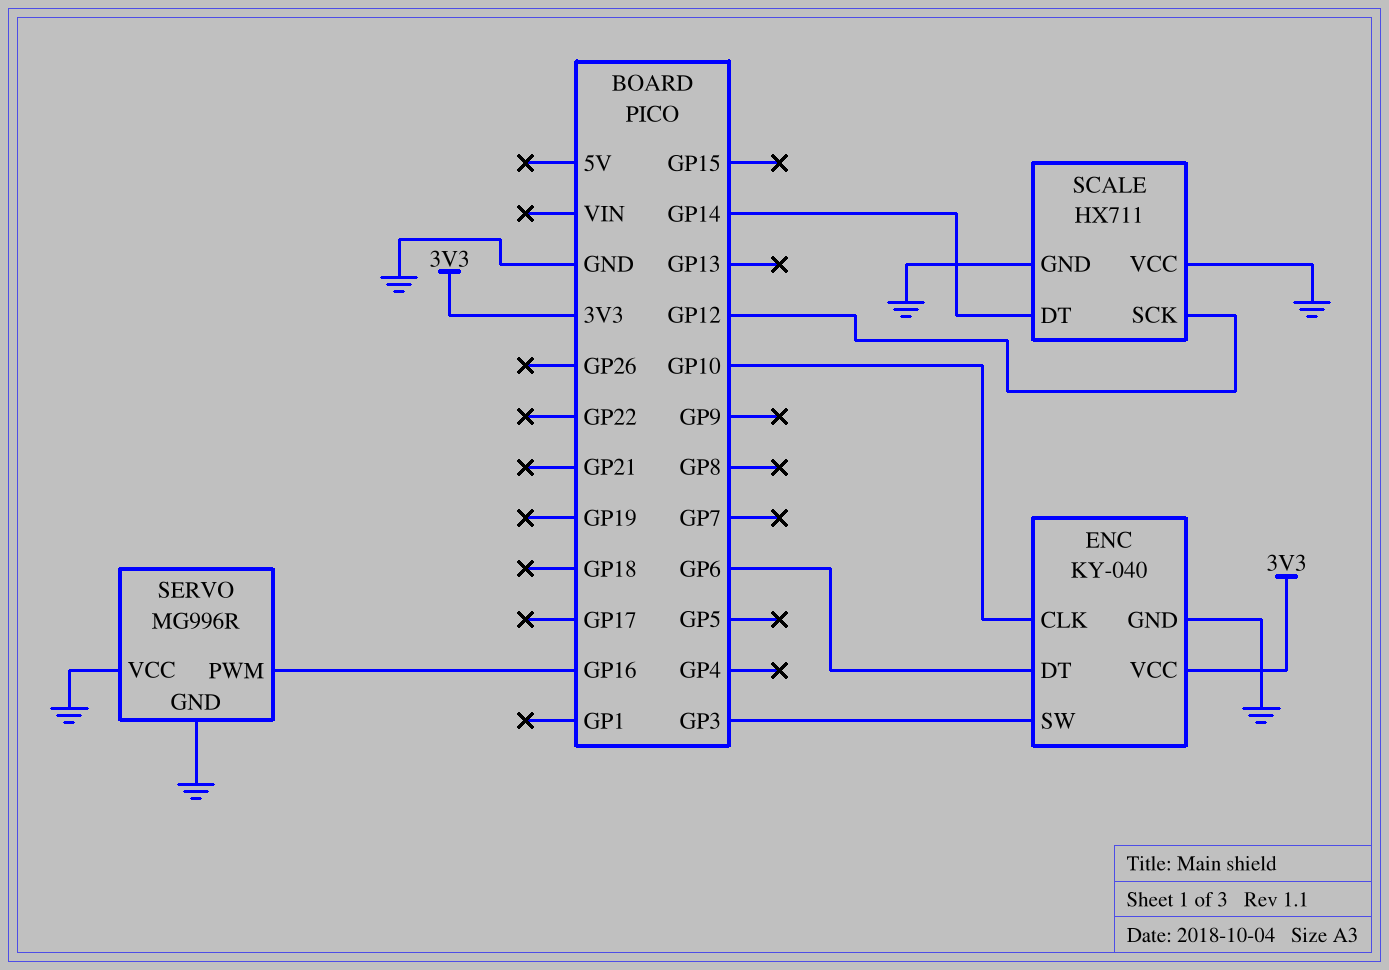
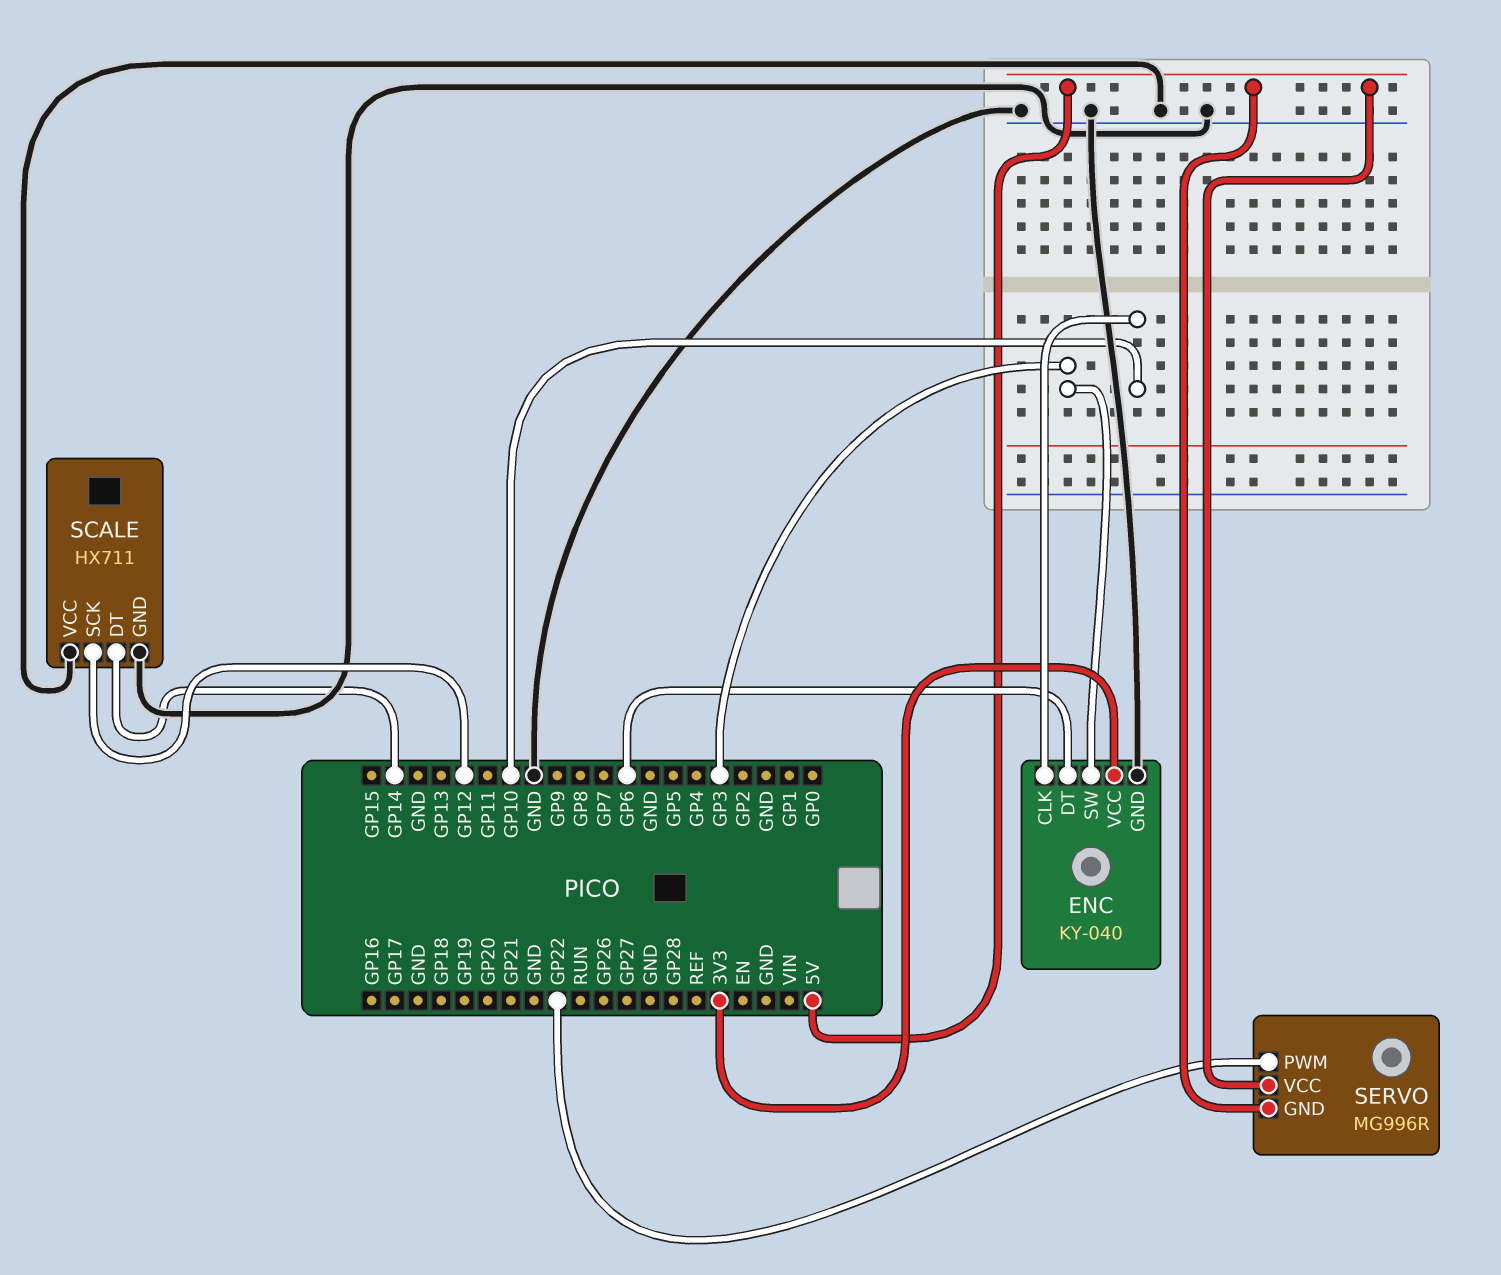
SERVO pin GND: GND -> 5V
SERVO pin PWM: GP16 -> GP22
SERVO pin VCC: GND -> 5V

